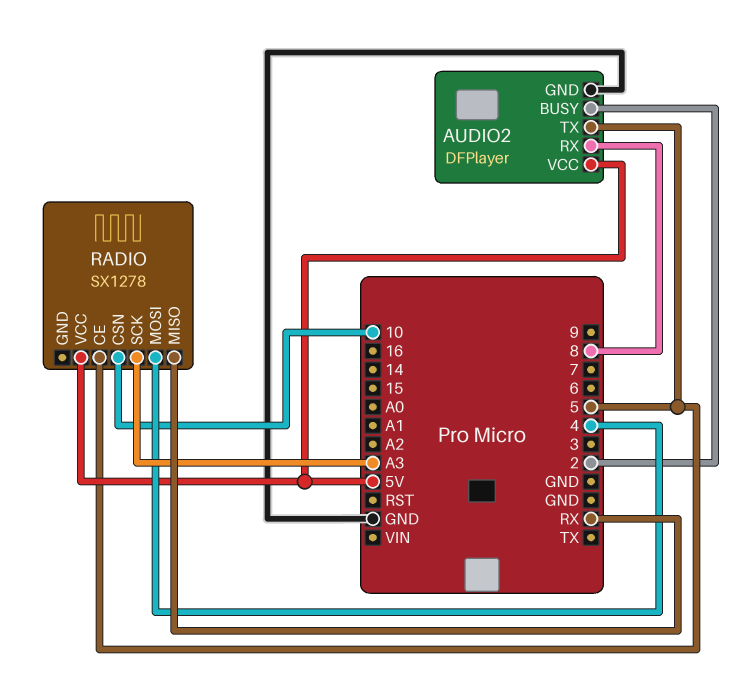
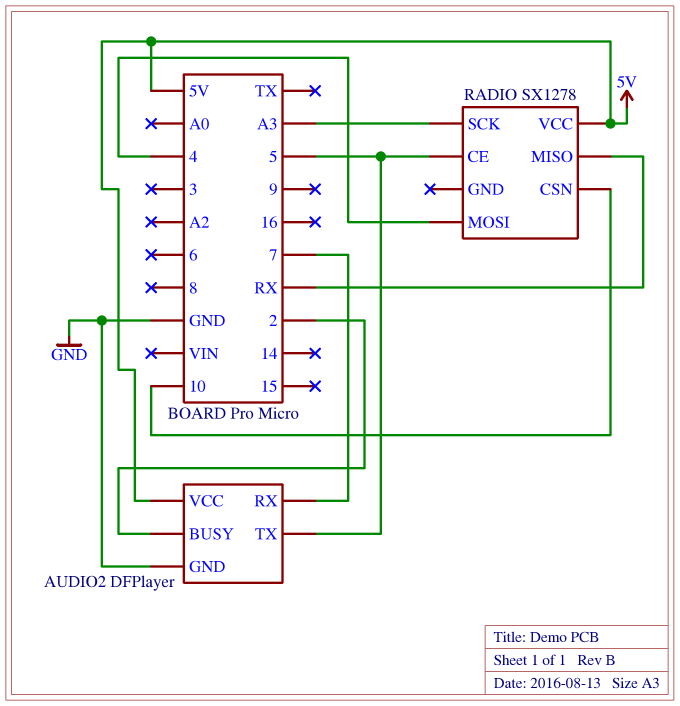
AUDIO2 pin RX: 8 -> 7

